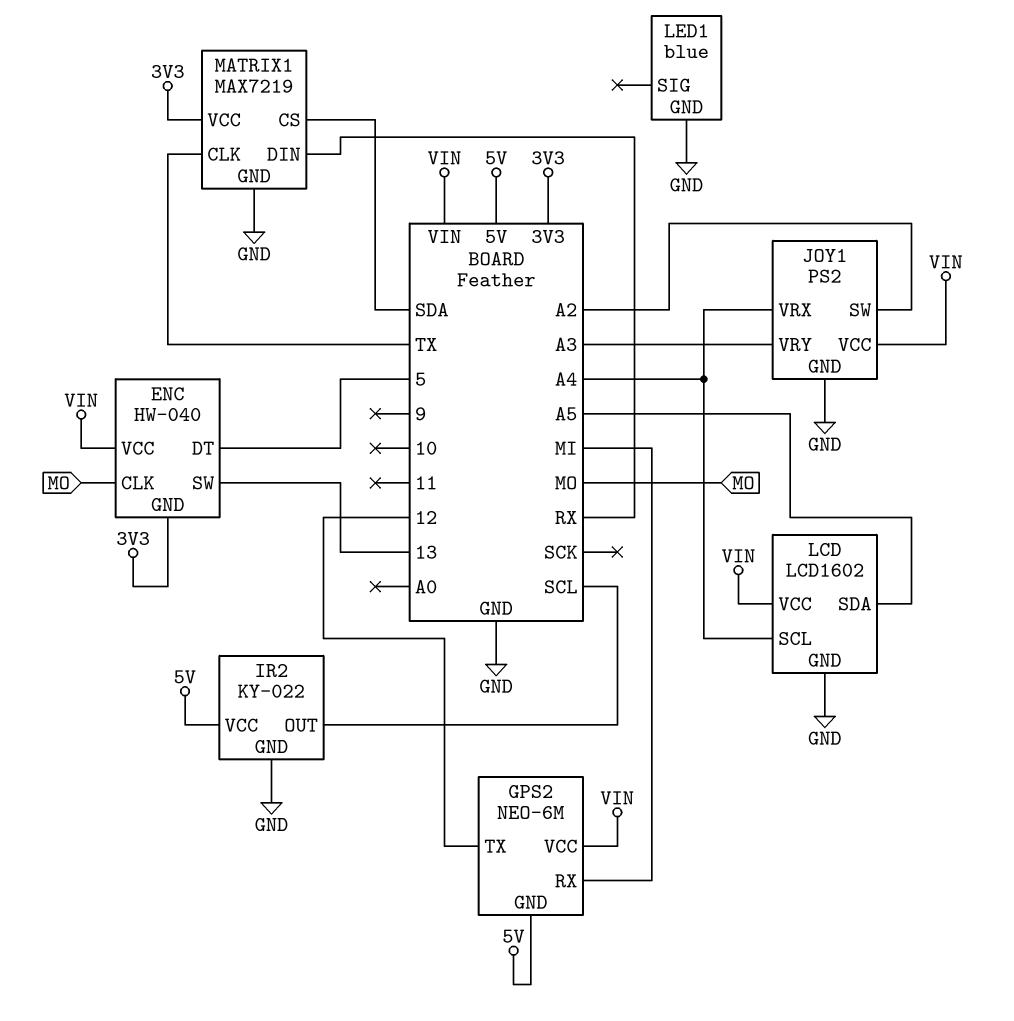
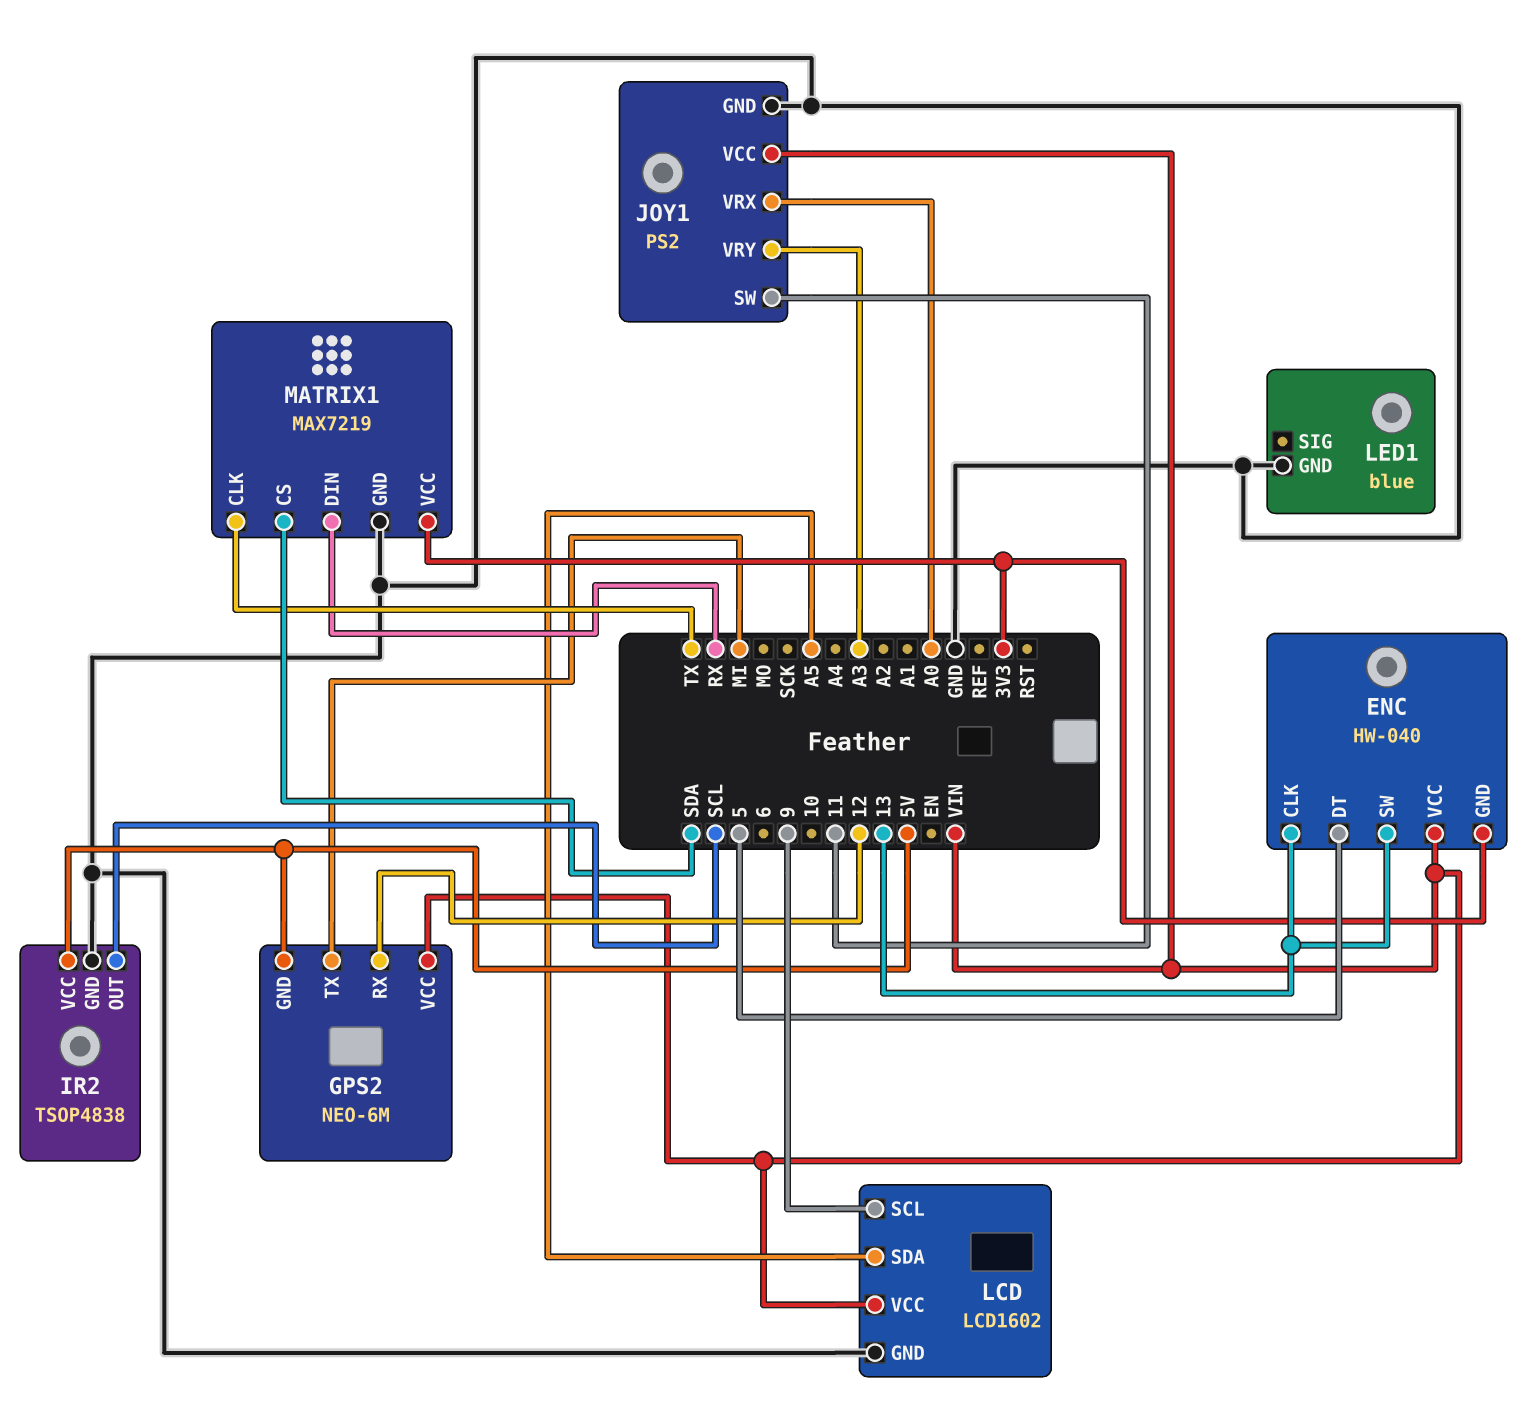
ENC pin CLK: MO -> 13
GPS2 pin RX: MI -> 12
GPS2 pin TX: 12 -> MI
IR2: KY-022 -> TSOP4838
JOY1 pin SW: A2 -> 11
JOY1 pin VRX: A4 -> A0
LCD pin SCL: A4 -> 9

